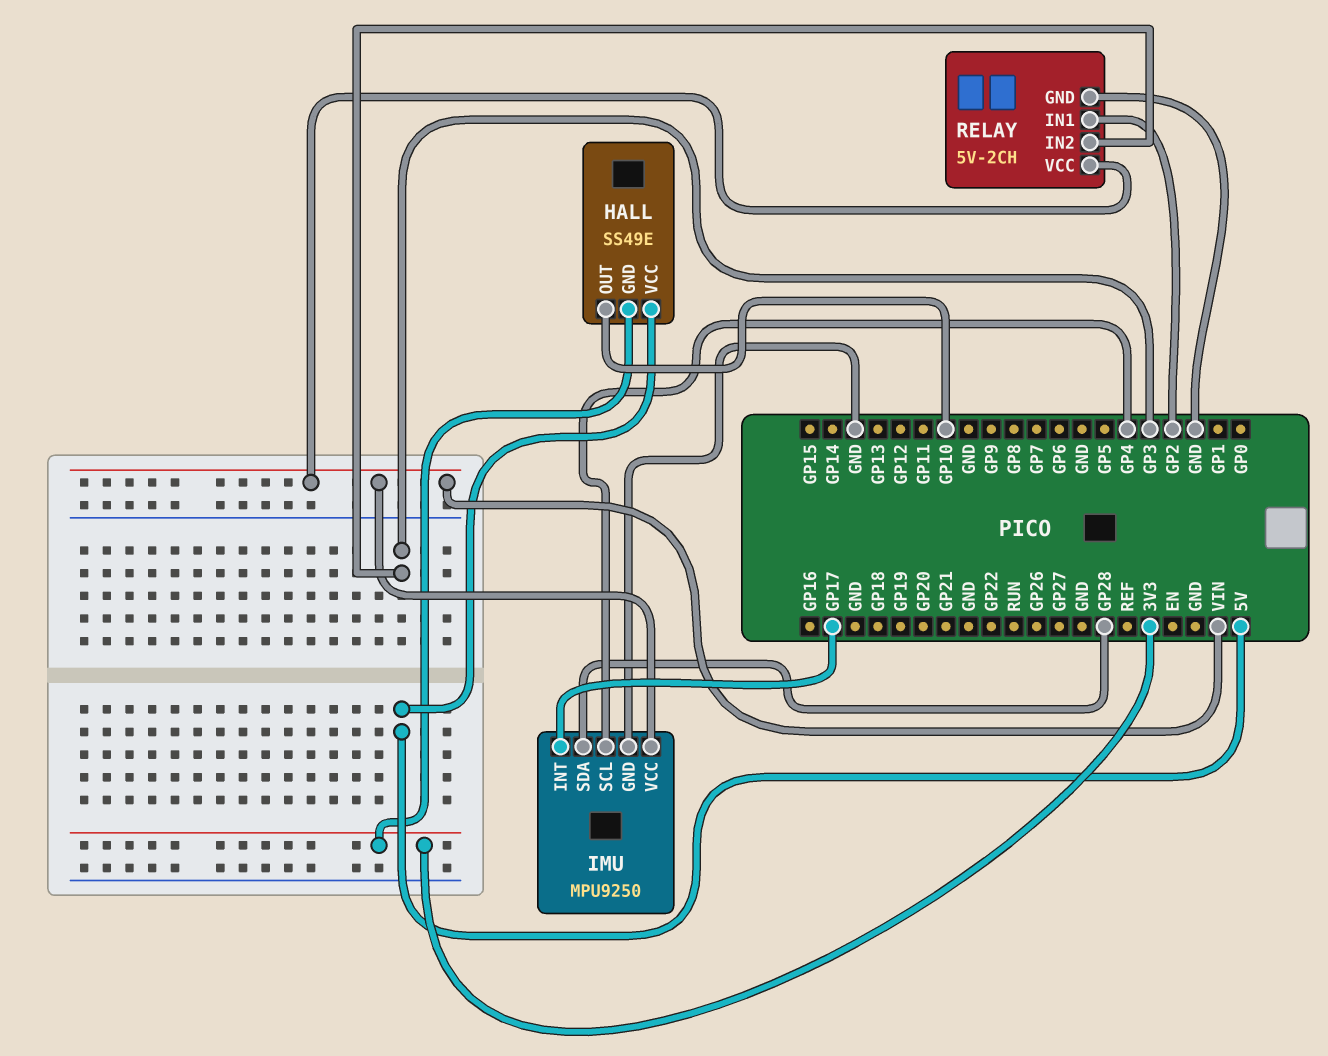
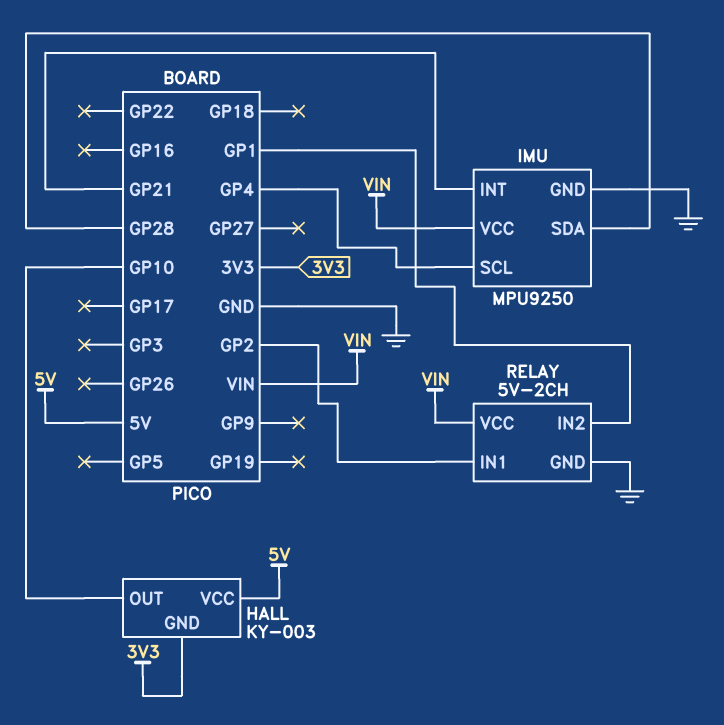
HALL: SS49E -> KY-003
IMU pin INT: GP17 -> GP21
RELAY pin IN2: GP3 -> GP1

